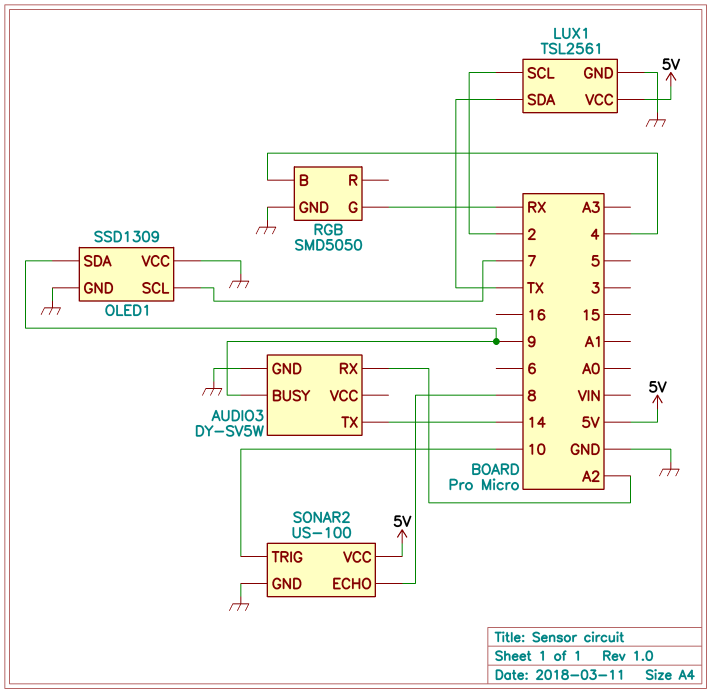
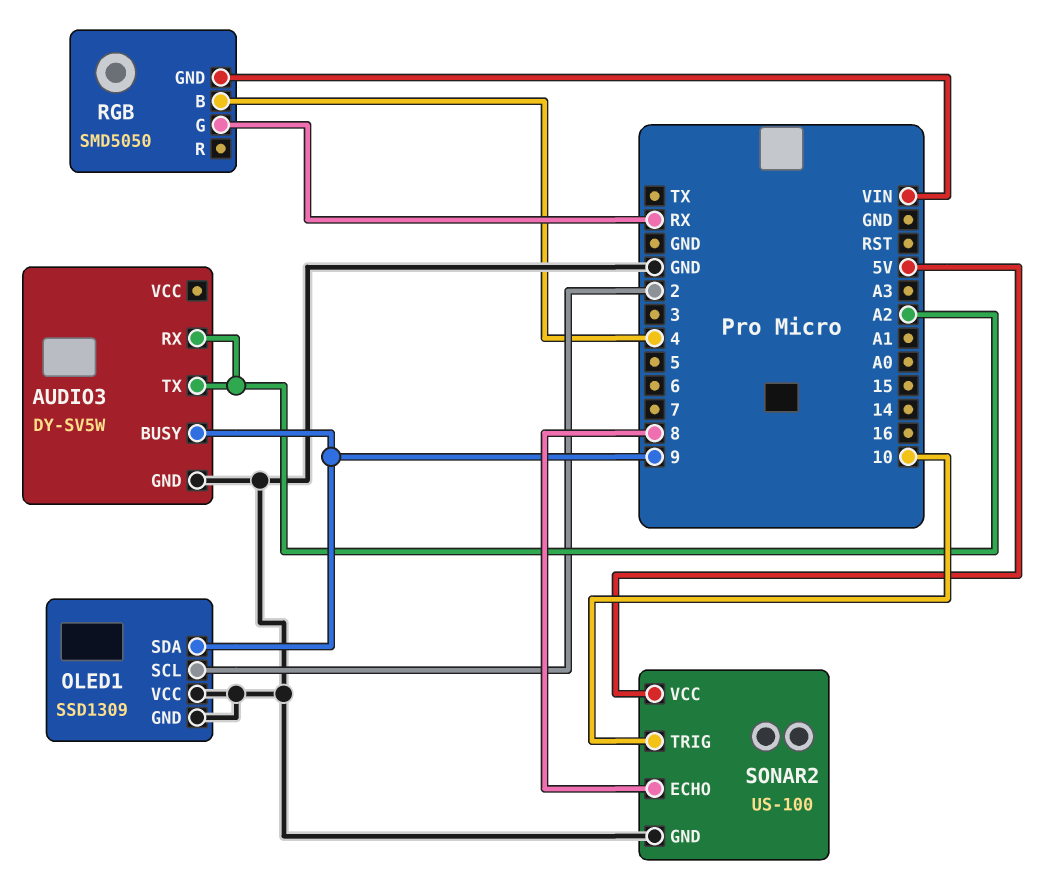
AUDIO3 pin TX: 14 -> A2
LUX1: TSL2561 -> none
LUX1 pin GND: GND -> none
LUX1 pin SCL: 2 -> none
LUX1 pin SDA: TX -> none
LUX1 pin VCC: 5V -> none
OLED1 pin SCL: 7 -> 2
RGB pin GND: GND -> VIN

